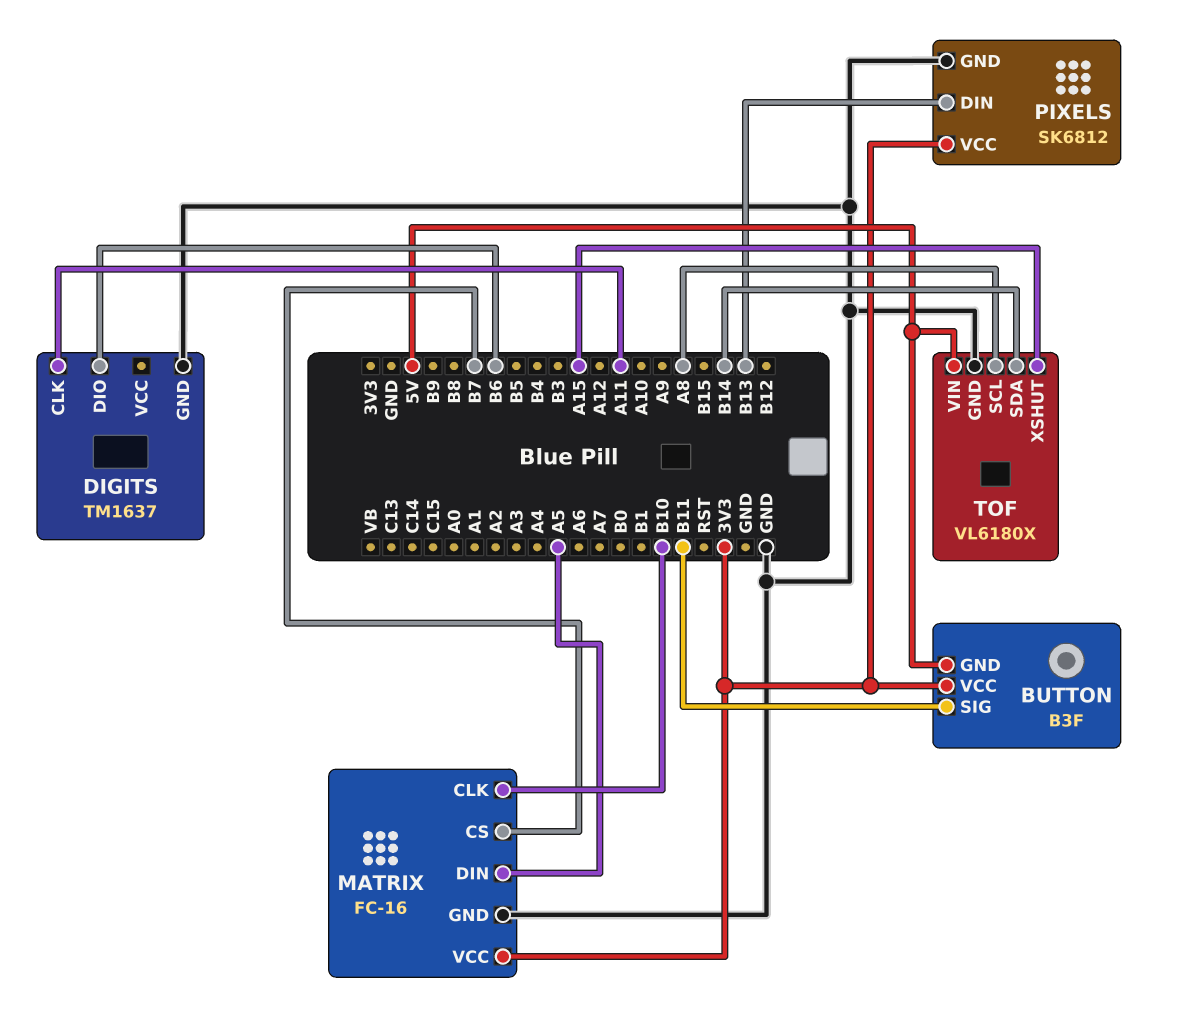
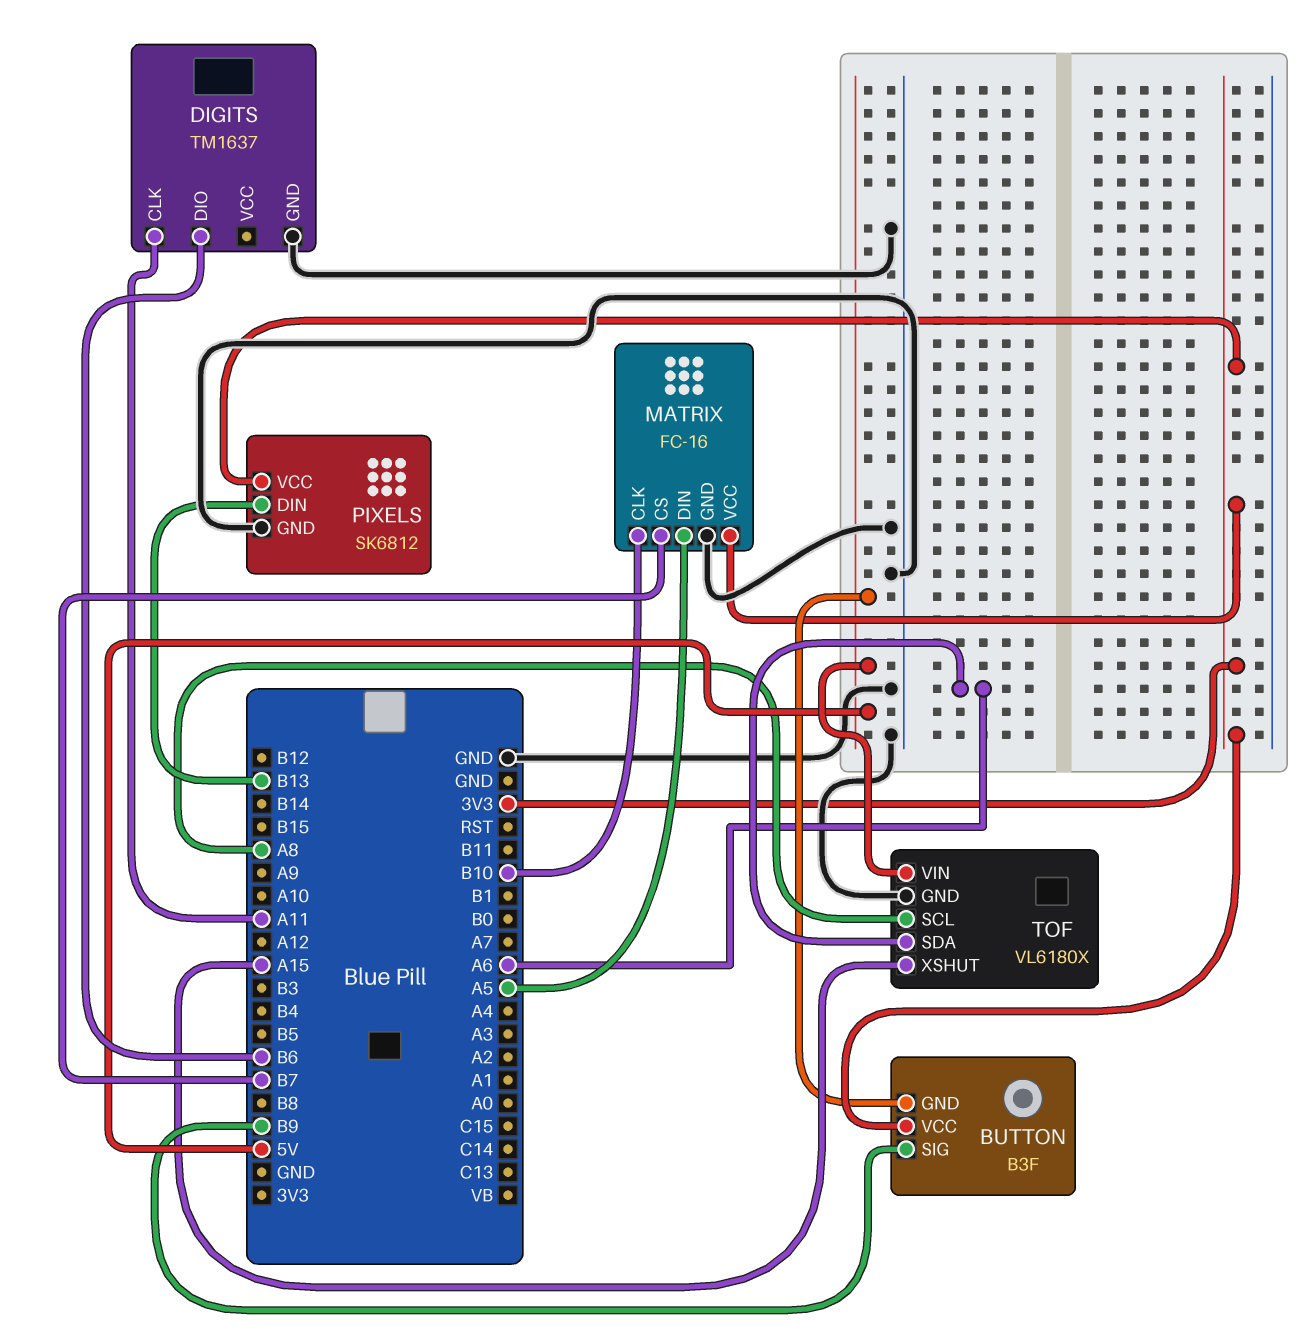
BUTTON pin SIG: B11 -> B9
TOF pin SDA: B14 -> A6

